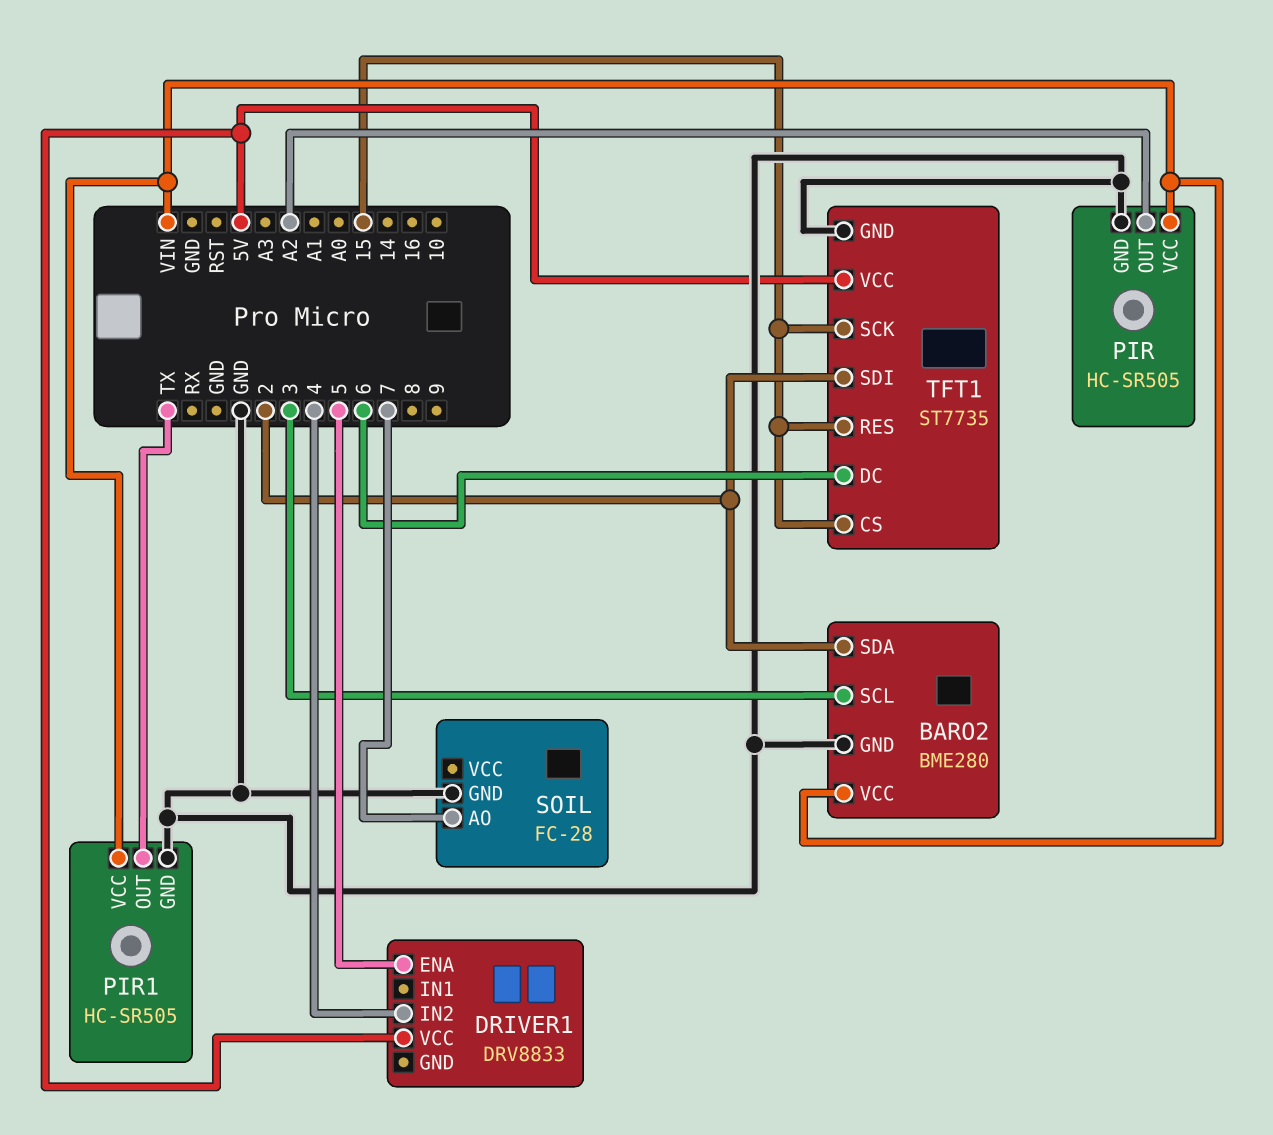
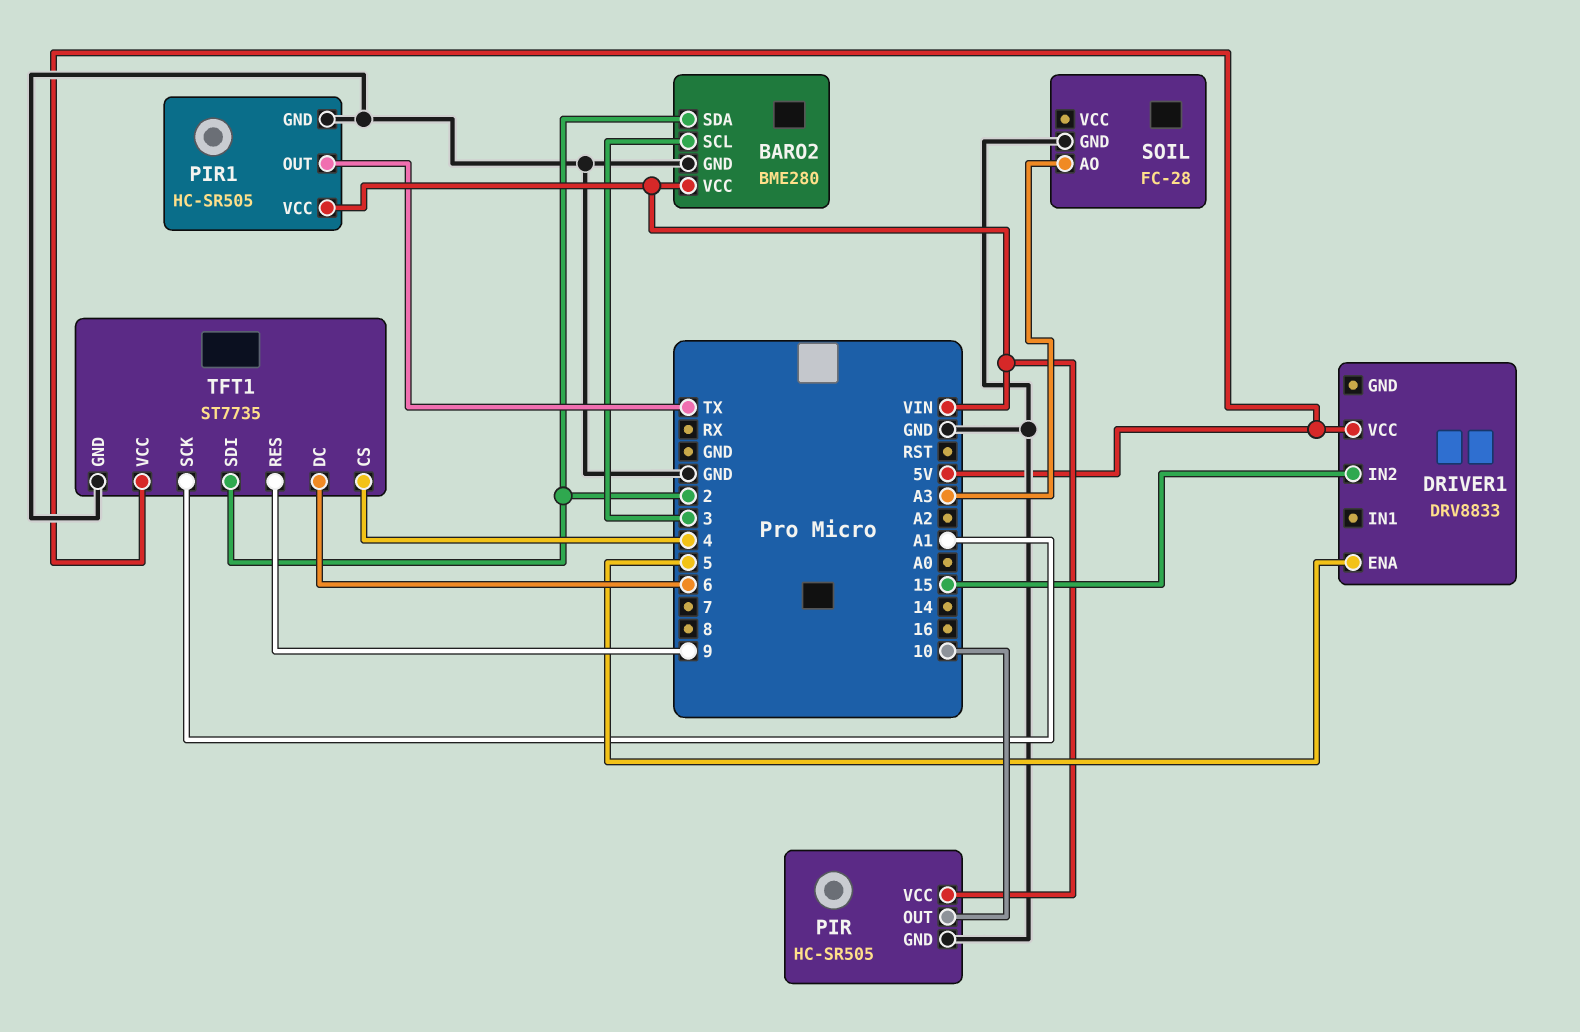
DRIVER1 pin IN2: 4 -> 15
PIR pin OUT: A2 -> 10
SOIL pin AO: 7 -> A3
TFT1 pin CS: 15 -> 4
TFT1 pin RES: 15 -> 9
TFT1 pin SCK: 15 -> A1

